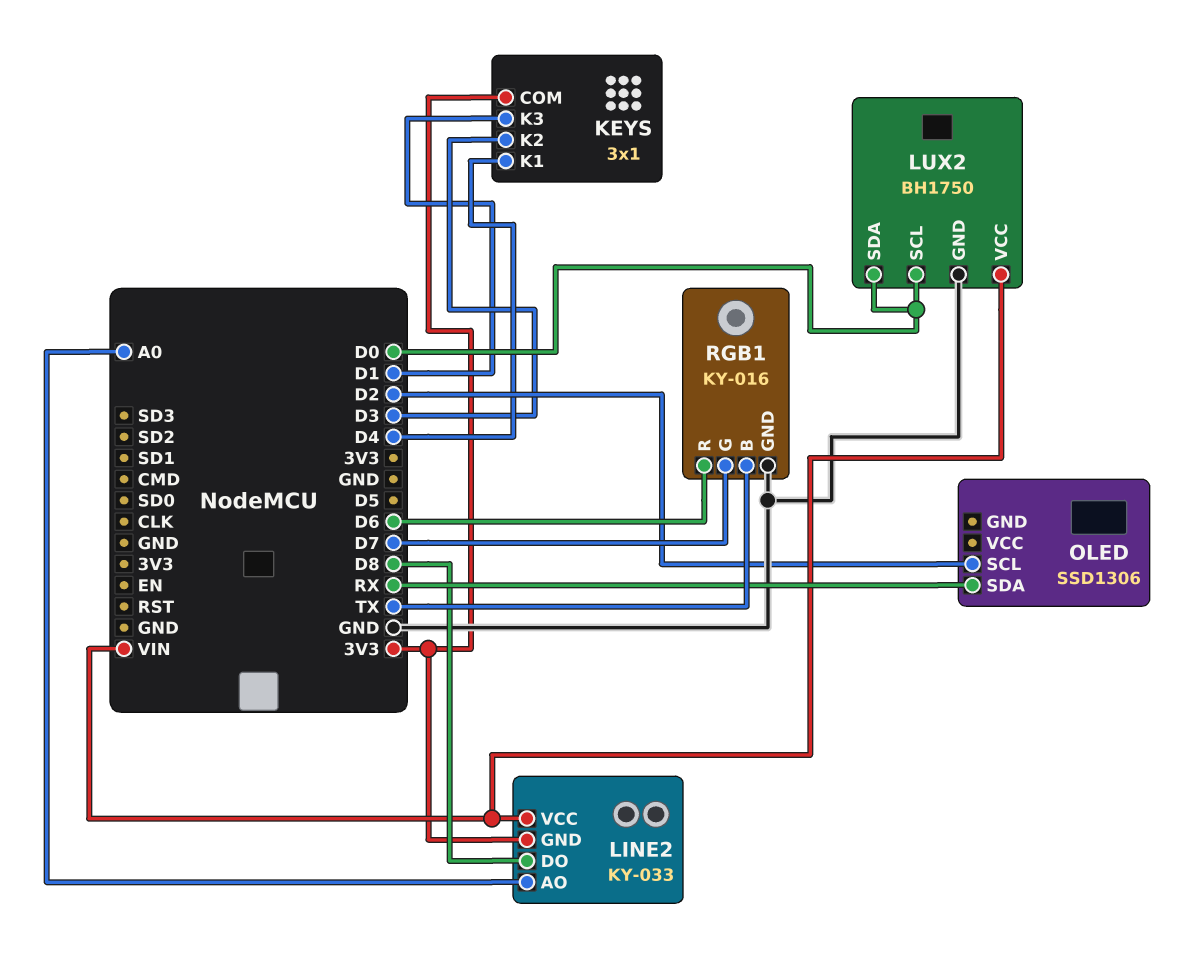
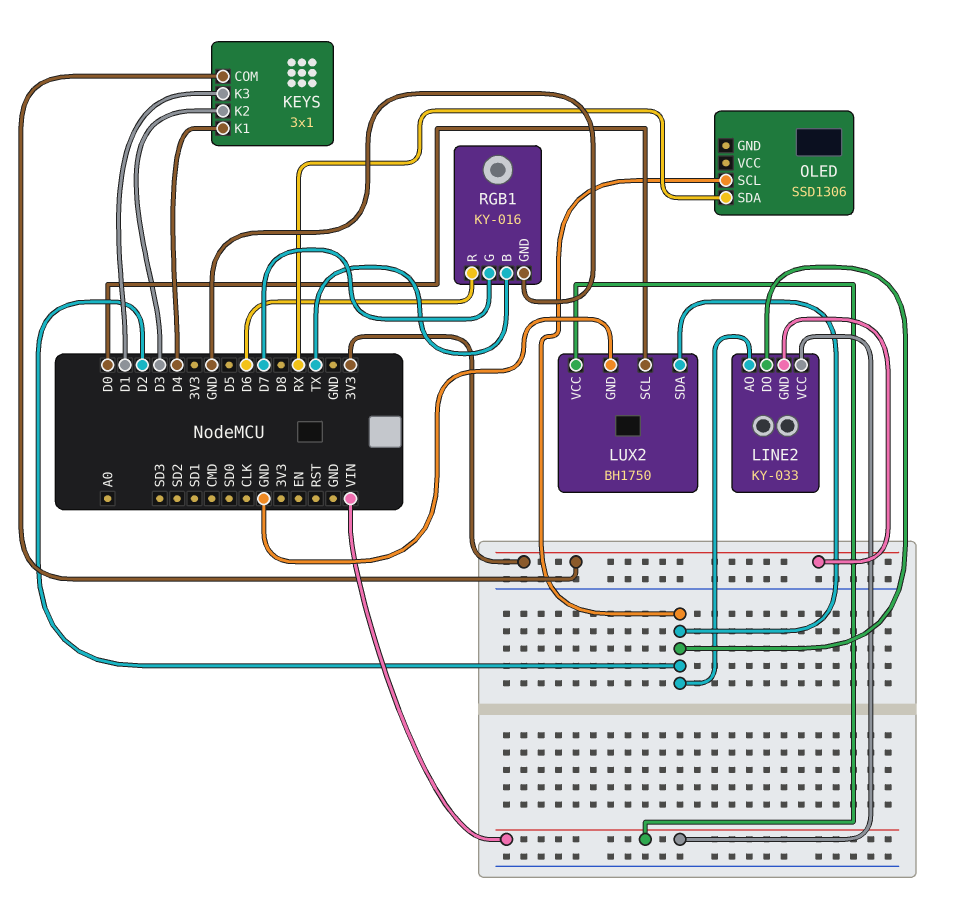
LINE2 pin AO: A0 -> D2
LINE2 pin DO: D8 -> D2
LUX2 pin SDA: D0 -> D2

